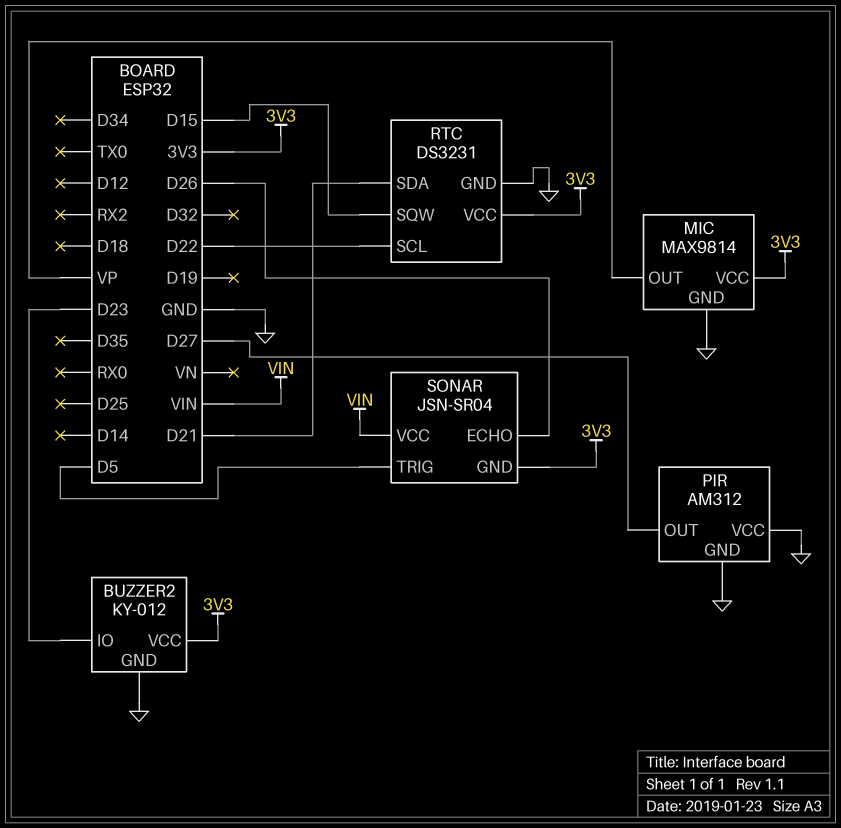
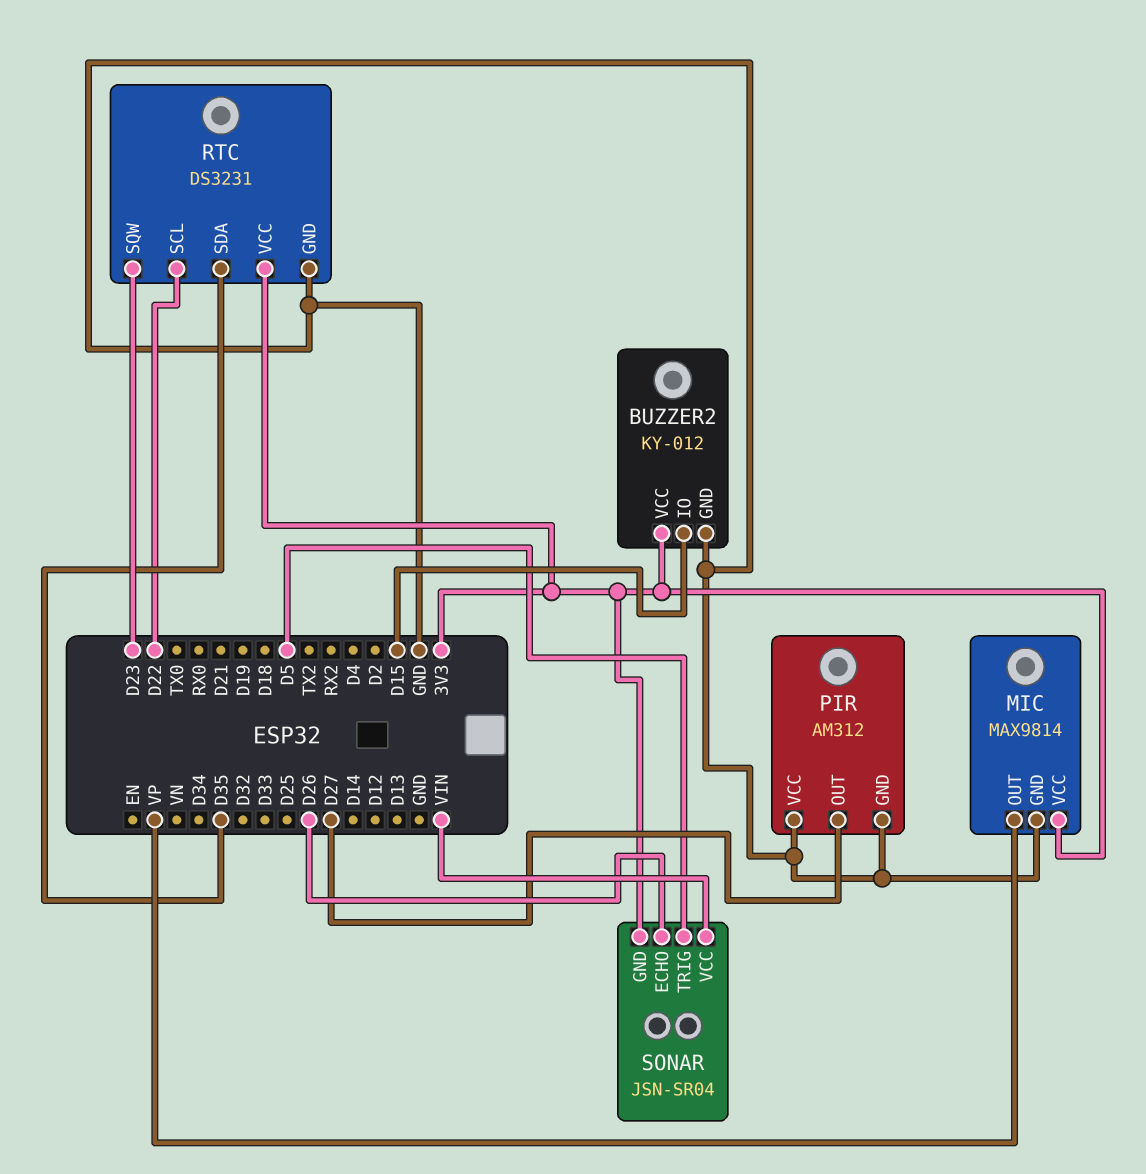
BUZZER2 pin IO: D23 -> D15
RTC pin SDA: D21 -> D35
RTC pin SQW: D15 -> D23

